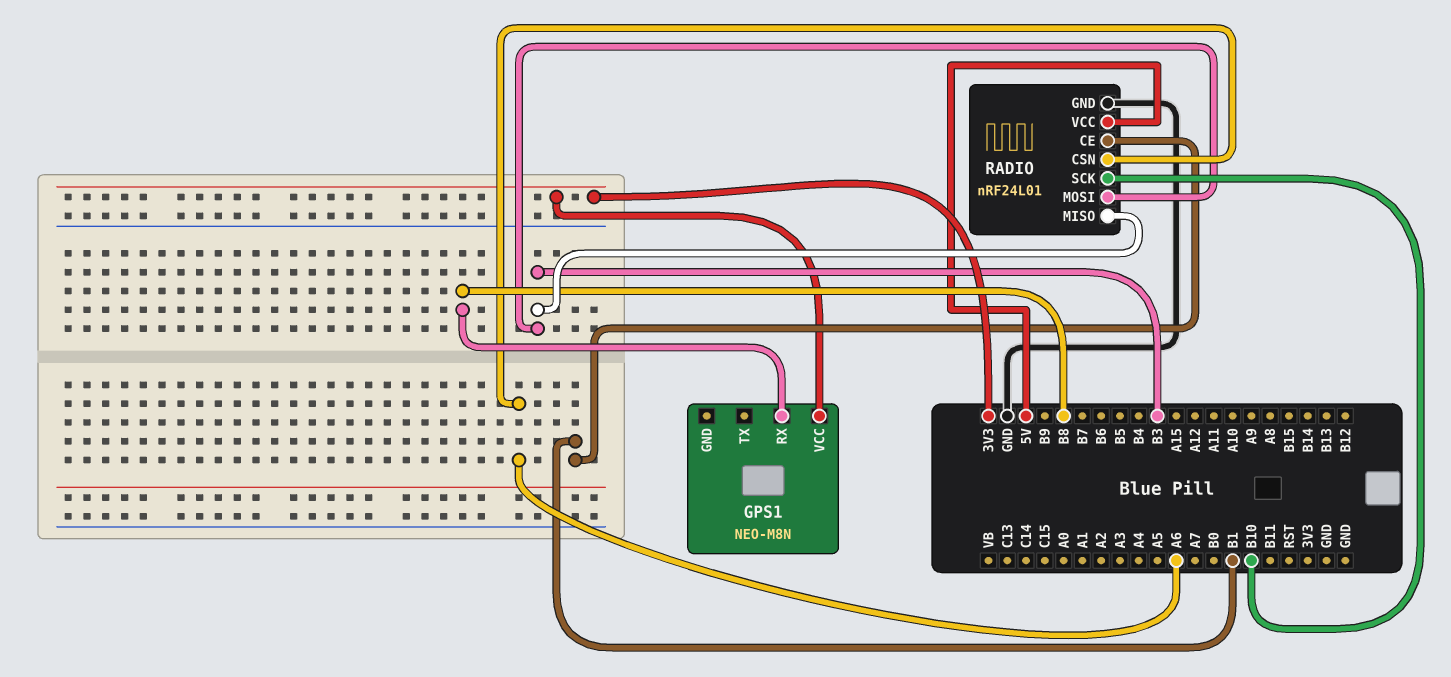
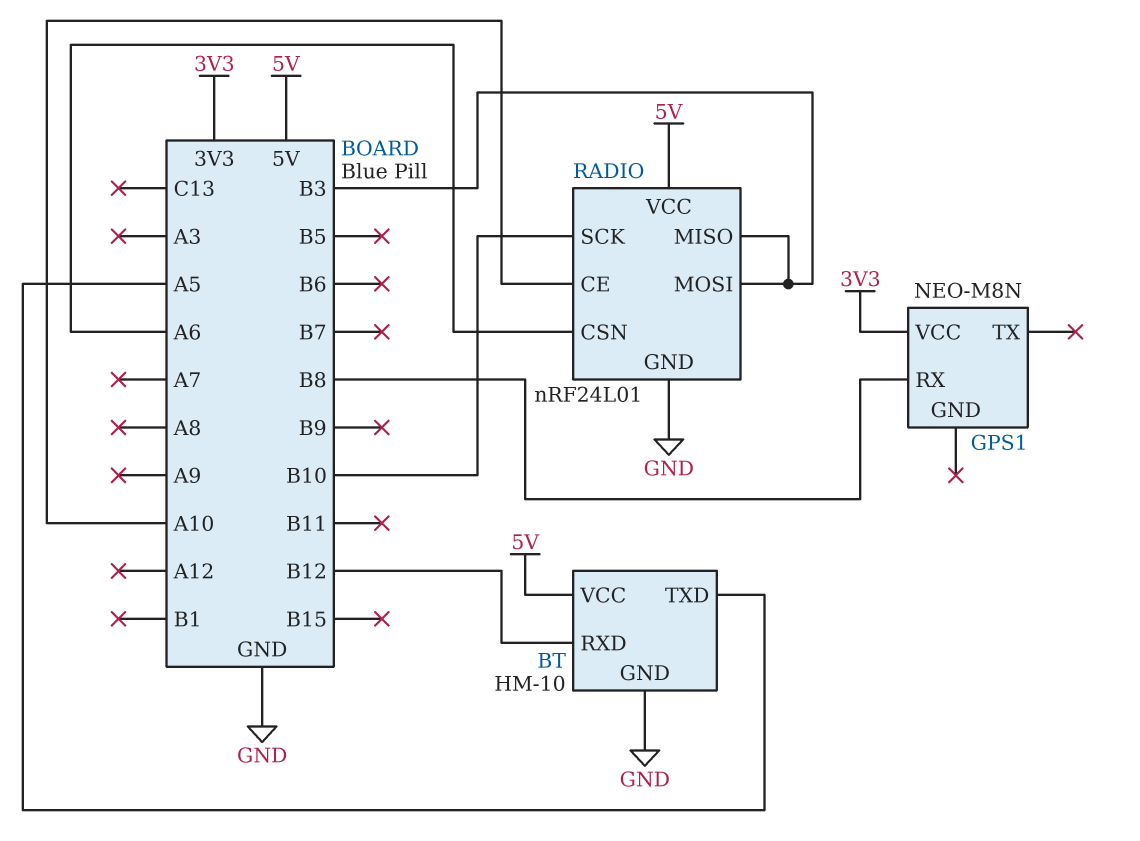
BT: none -> HM-10
BT pin GND: none -> GND
BT pin RXD: none -> B12
BT pin TXD: none -> A5
BT pin VCC: none -> 5V
RADIO pin CE: B1 -> A10

